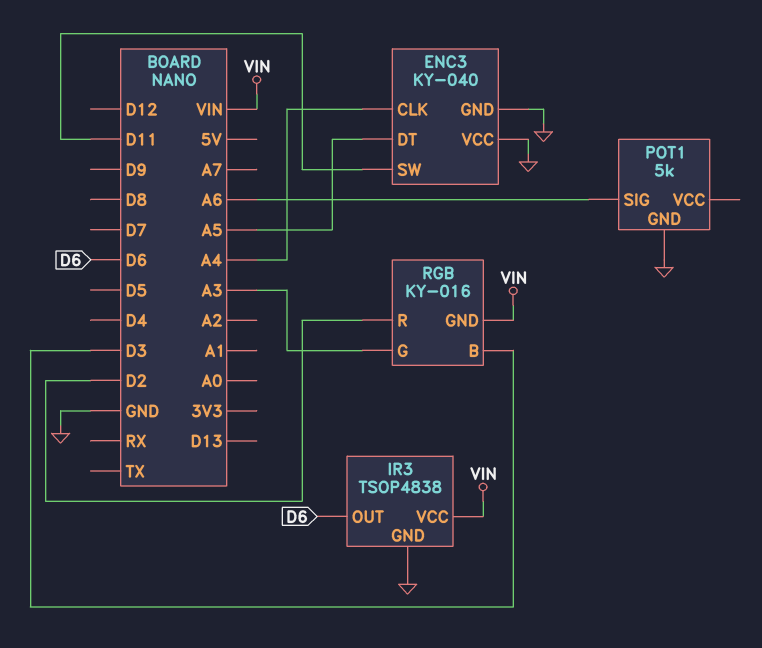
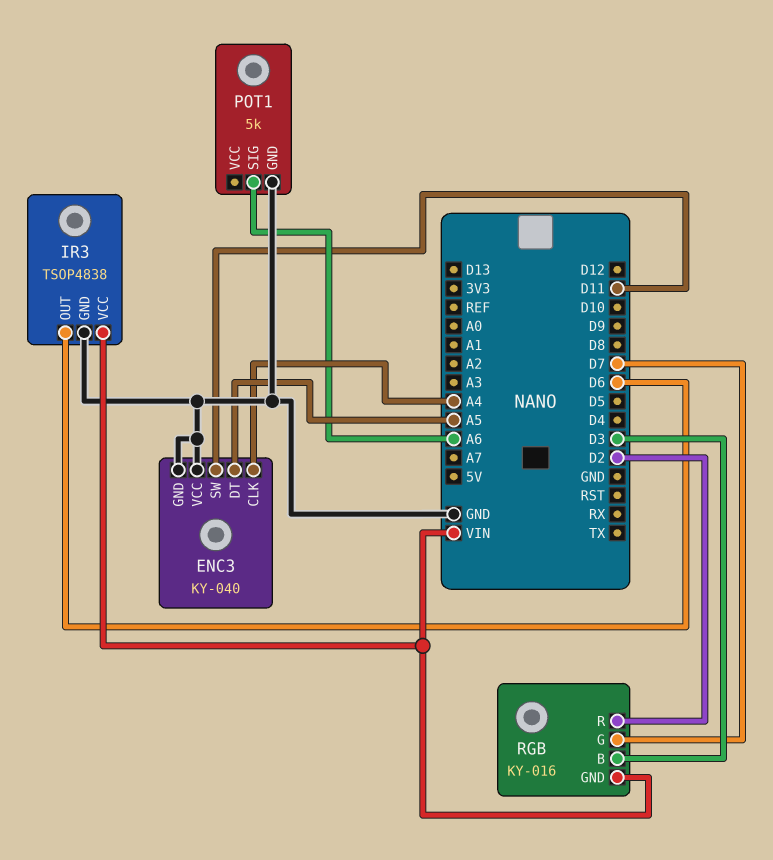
RGB pin G: A3 -> D7

